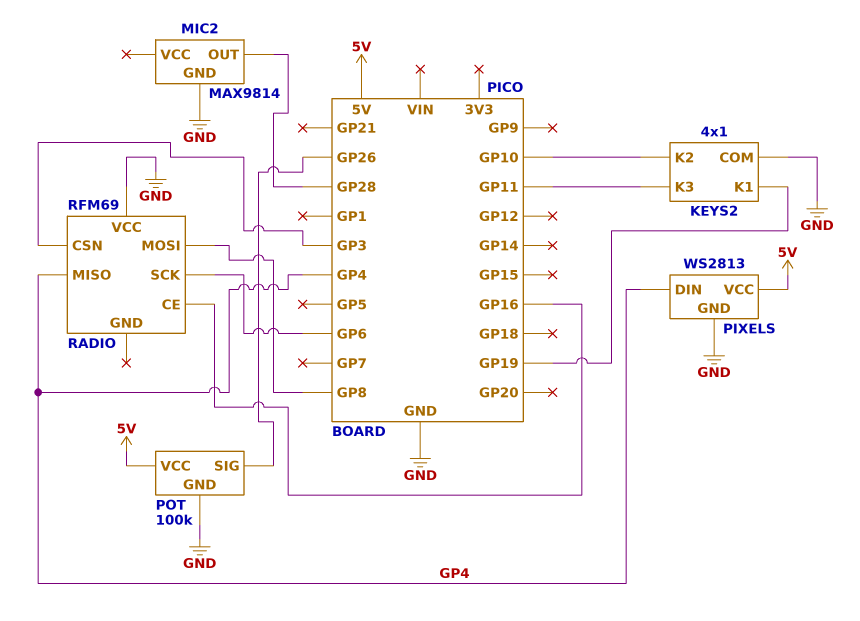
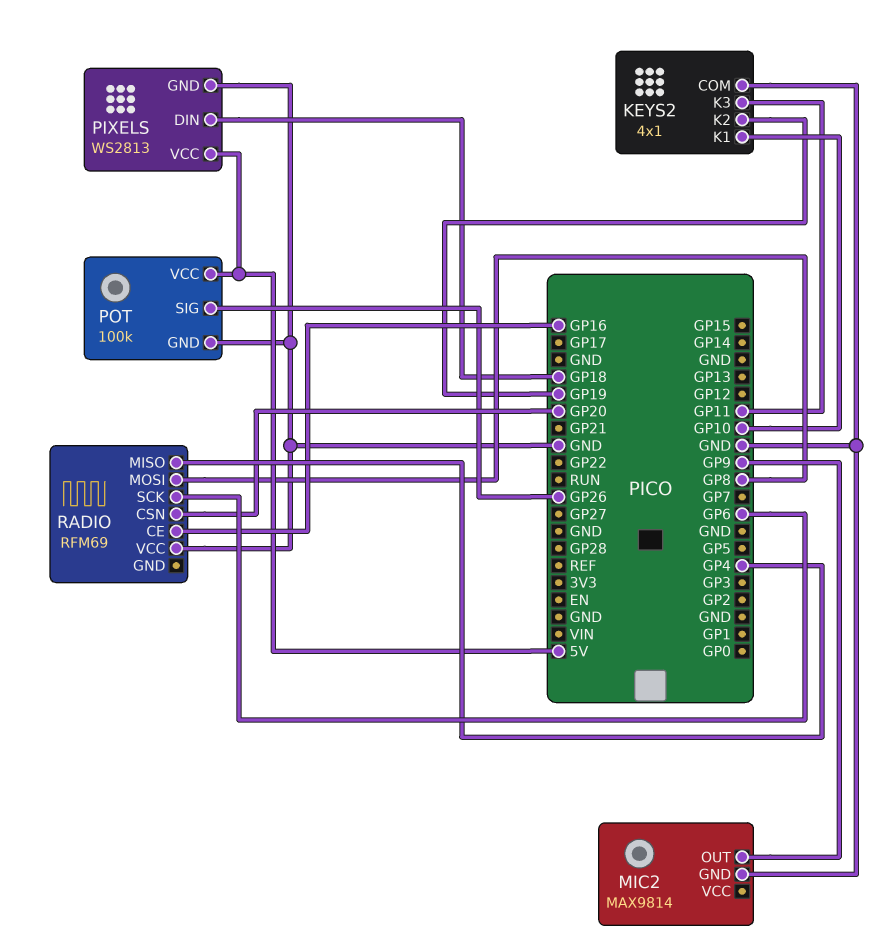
KEYS2 pin K1: GP19 -> GP10
KEYS2 pin K2: GP10 -> GP19
MIC2 pin OUT: GP28 -> GP9
PIXELS pin DIN: GP4 -> GP18
RADIO pin CSN: GP3 -> GP20

